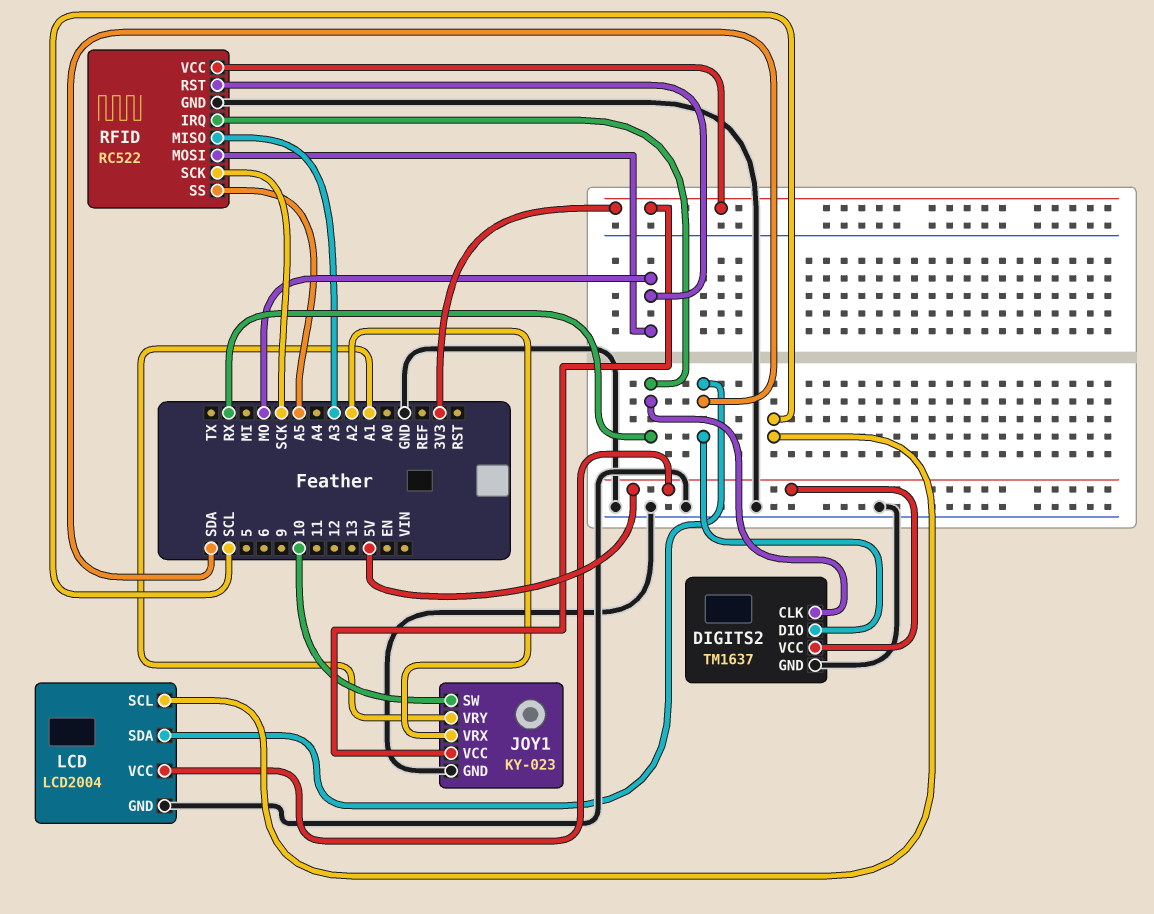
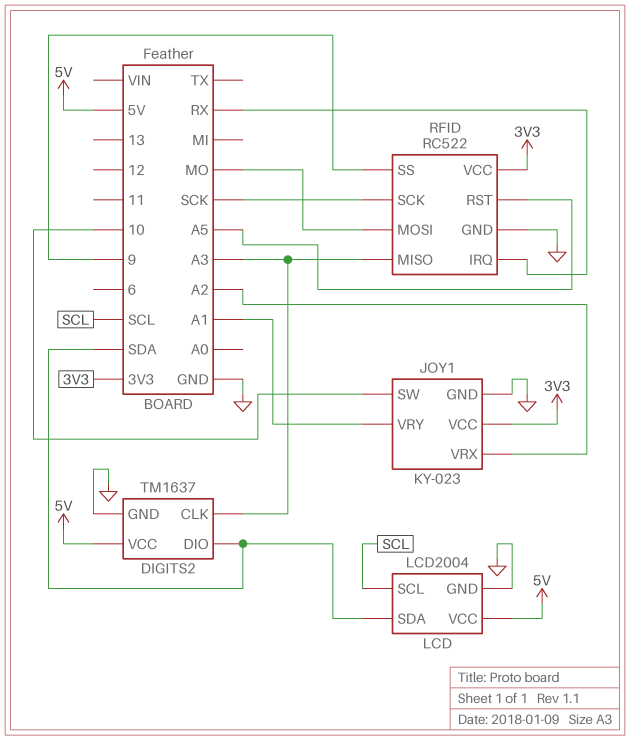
DIGITS2 pin CLK: RX -> A3
RFID pin RST: MO -> A5
RFID pin SS: A5 -> 9

